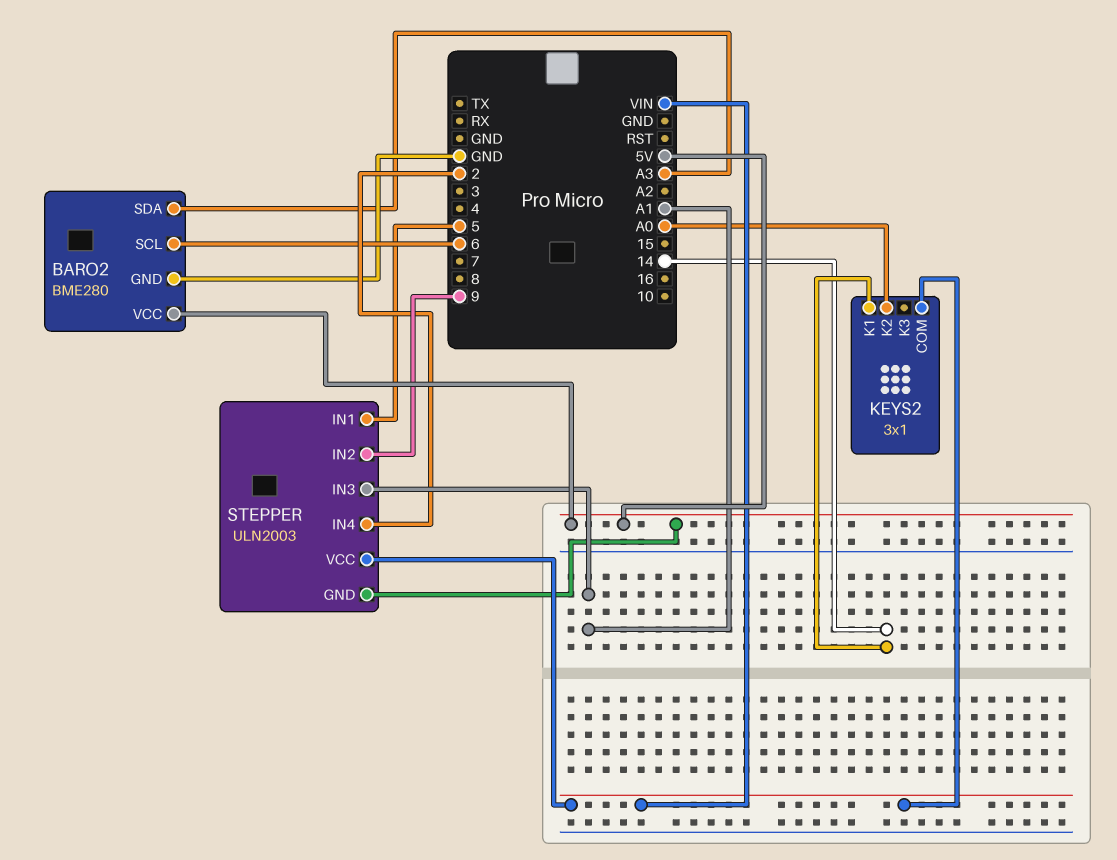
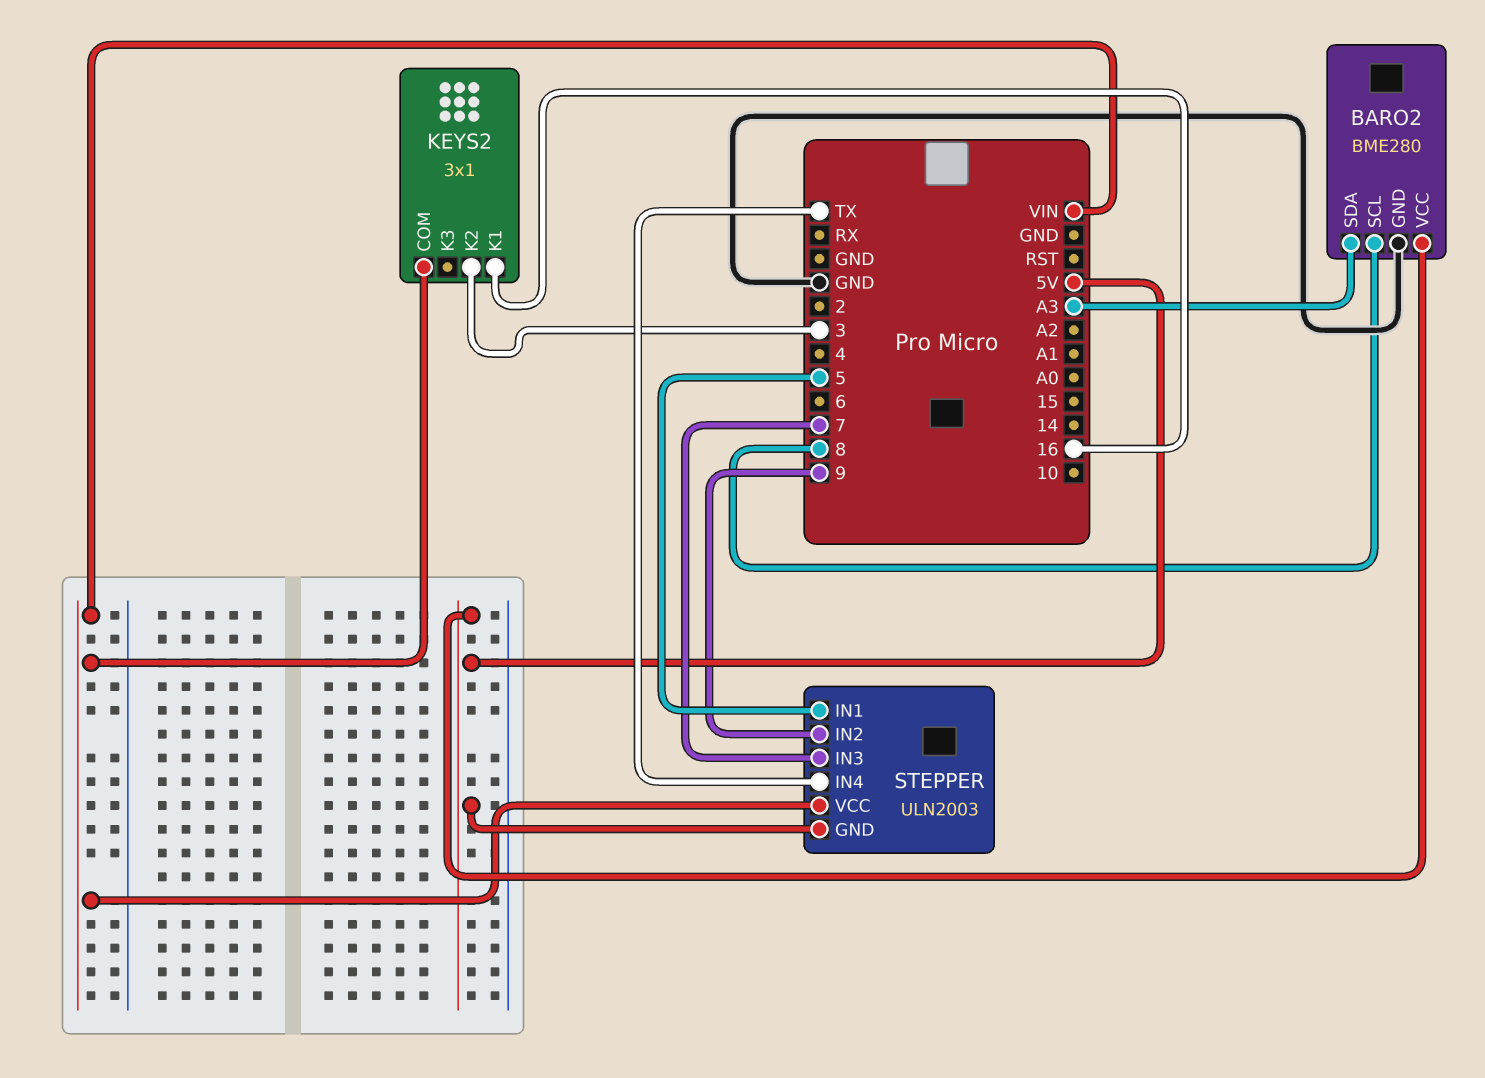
BARO2 pin SCL: 6 -> 8
KEYS2 pin K1: 14 -> 16
KEYS2 pin K2: A0 -> 3
STEPPER pin IN3: A1 -> 7
STEPPER pin IN4: 2 -> TX

